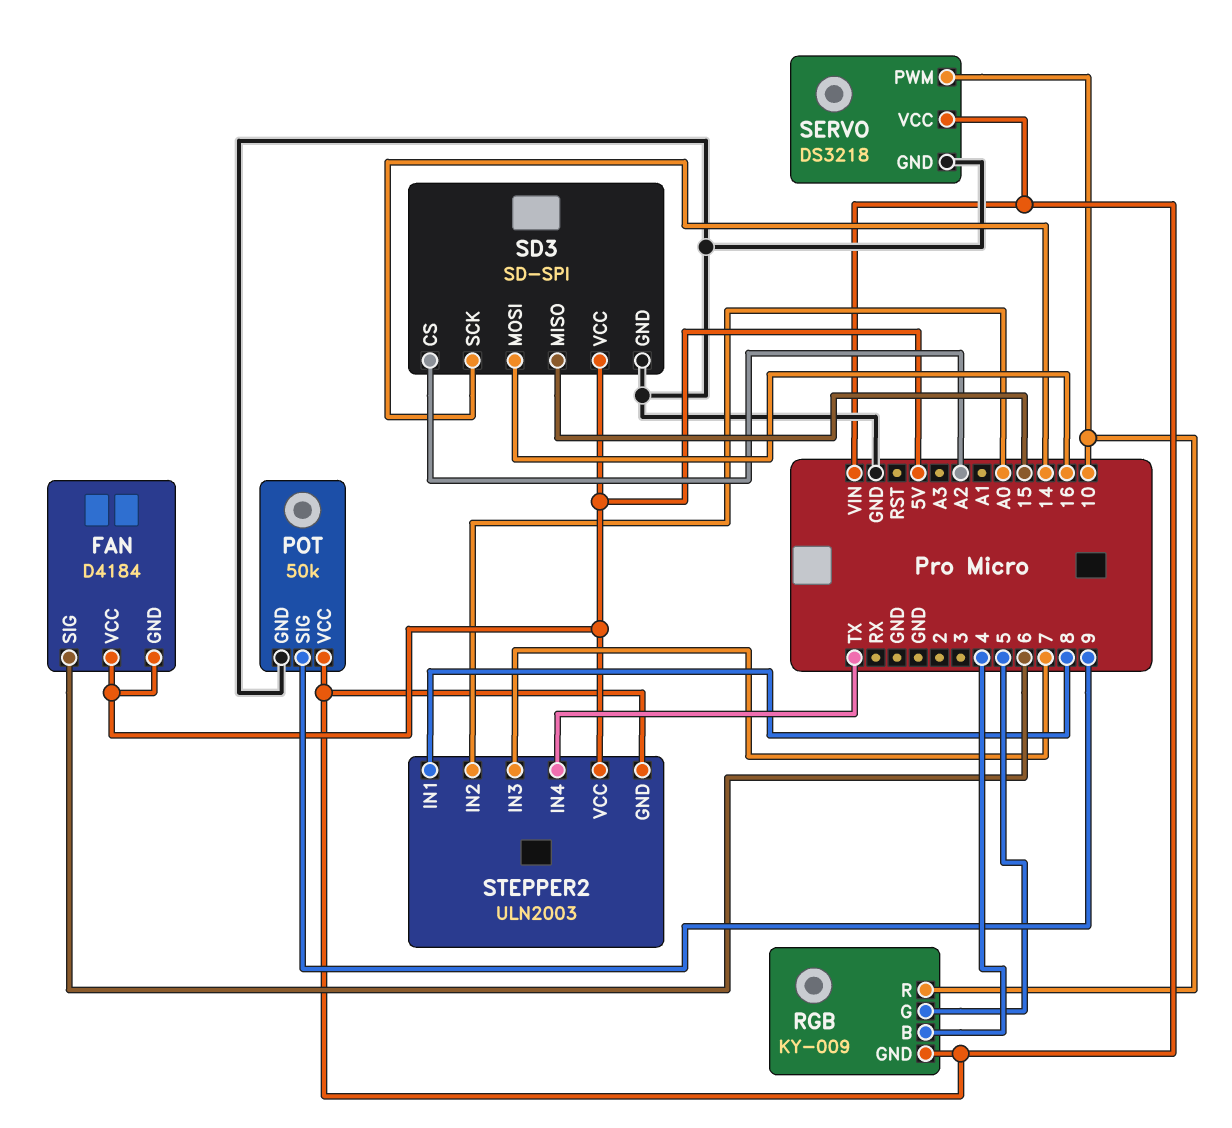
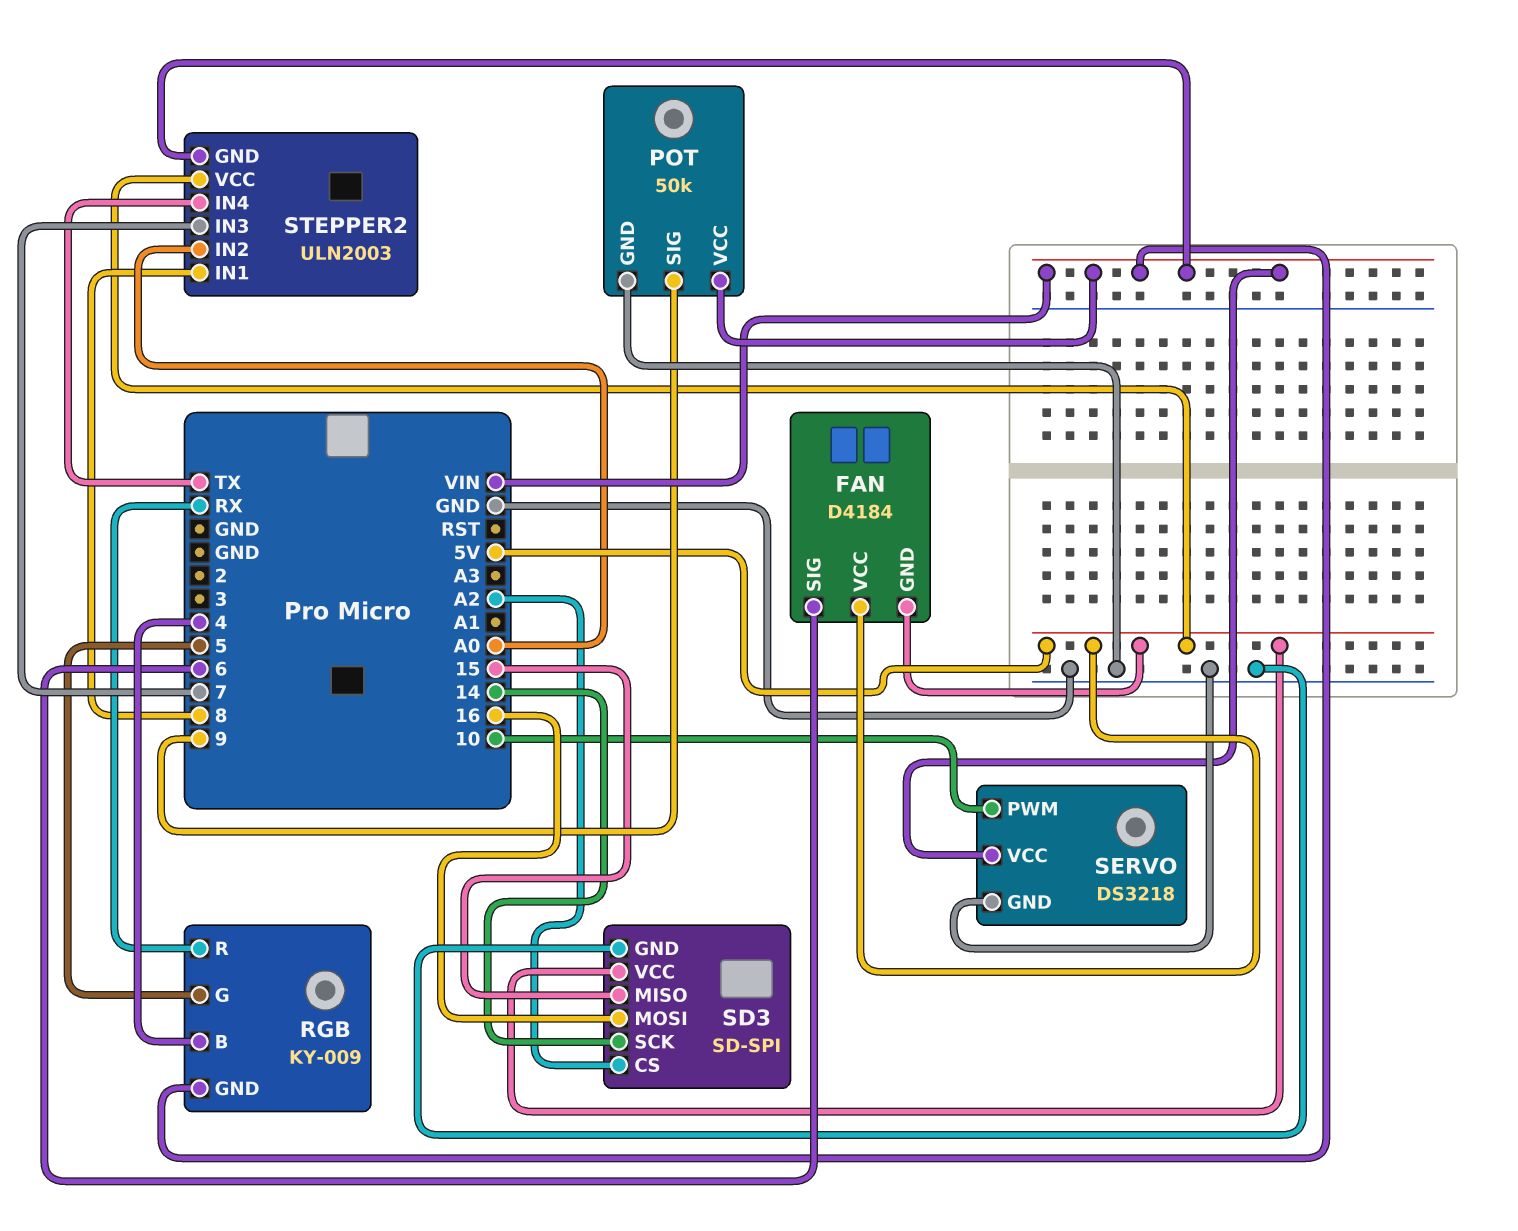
RGB pin R: 10 -> RX

